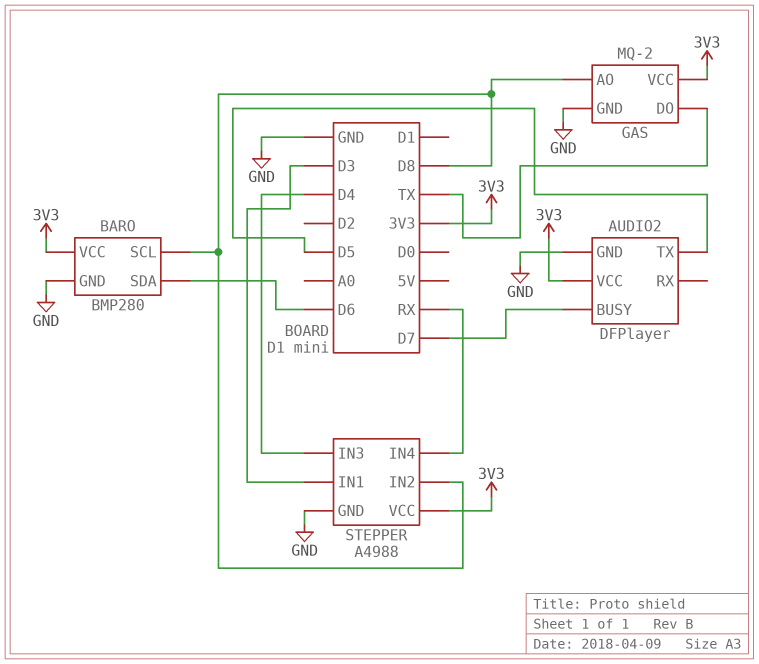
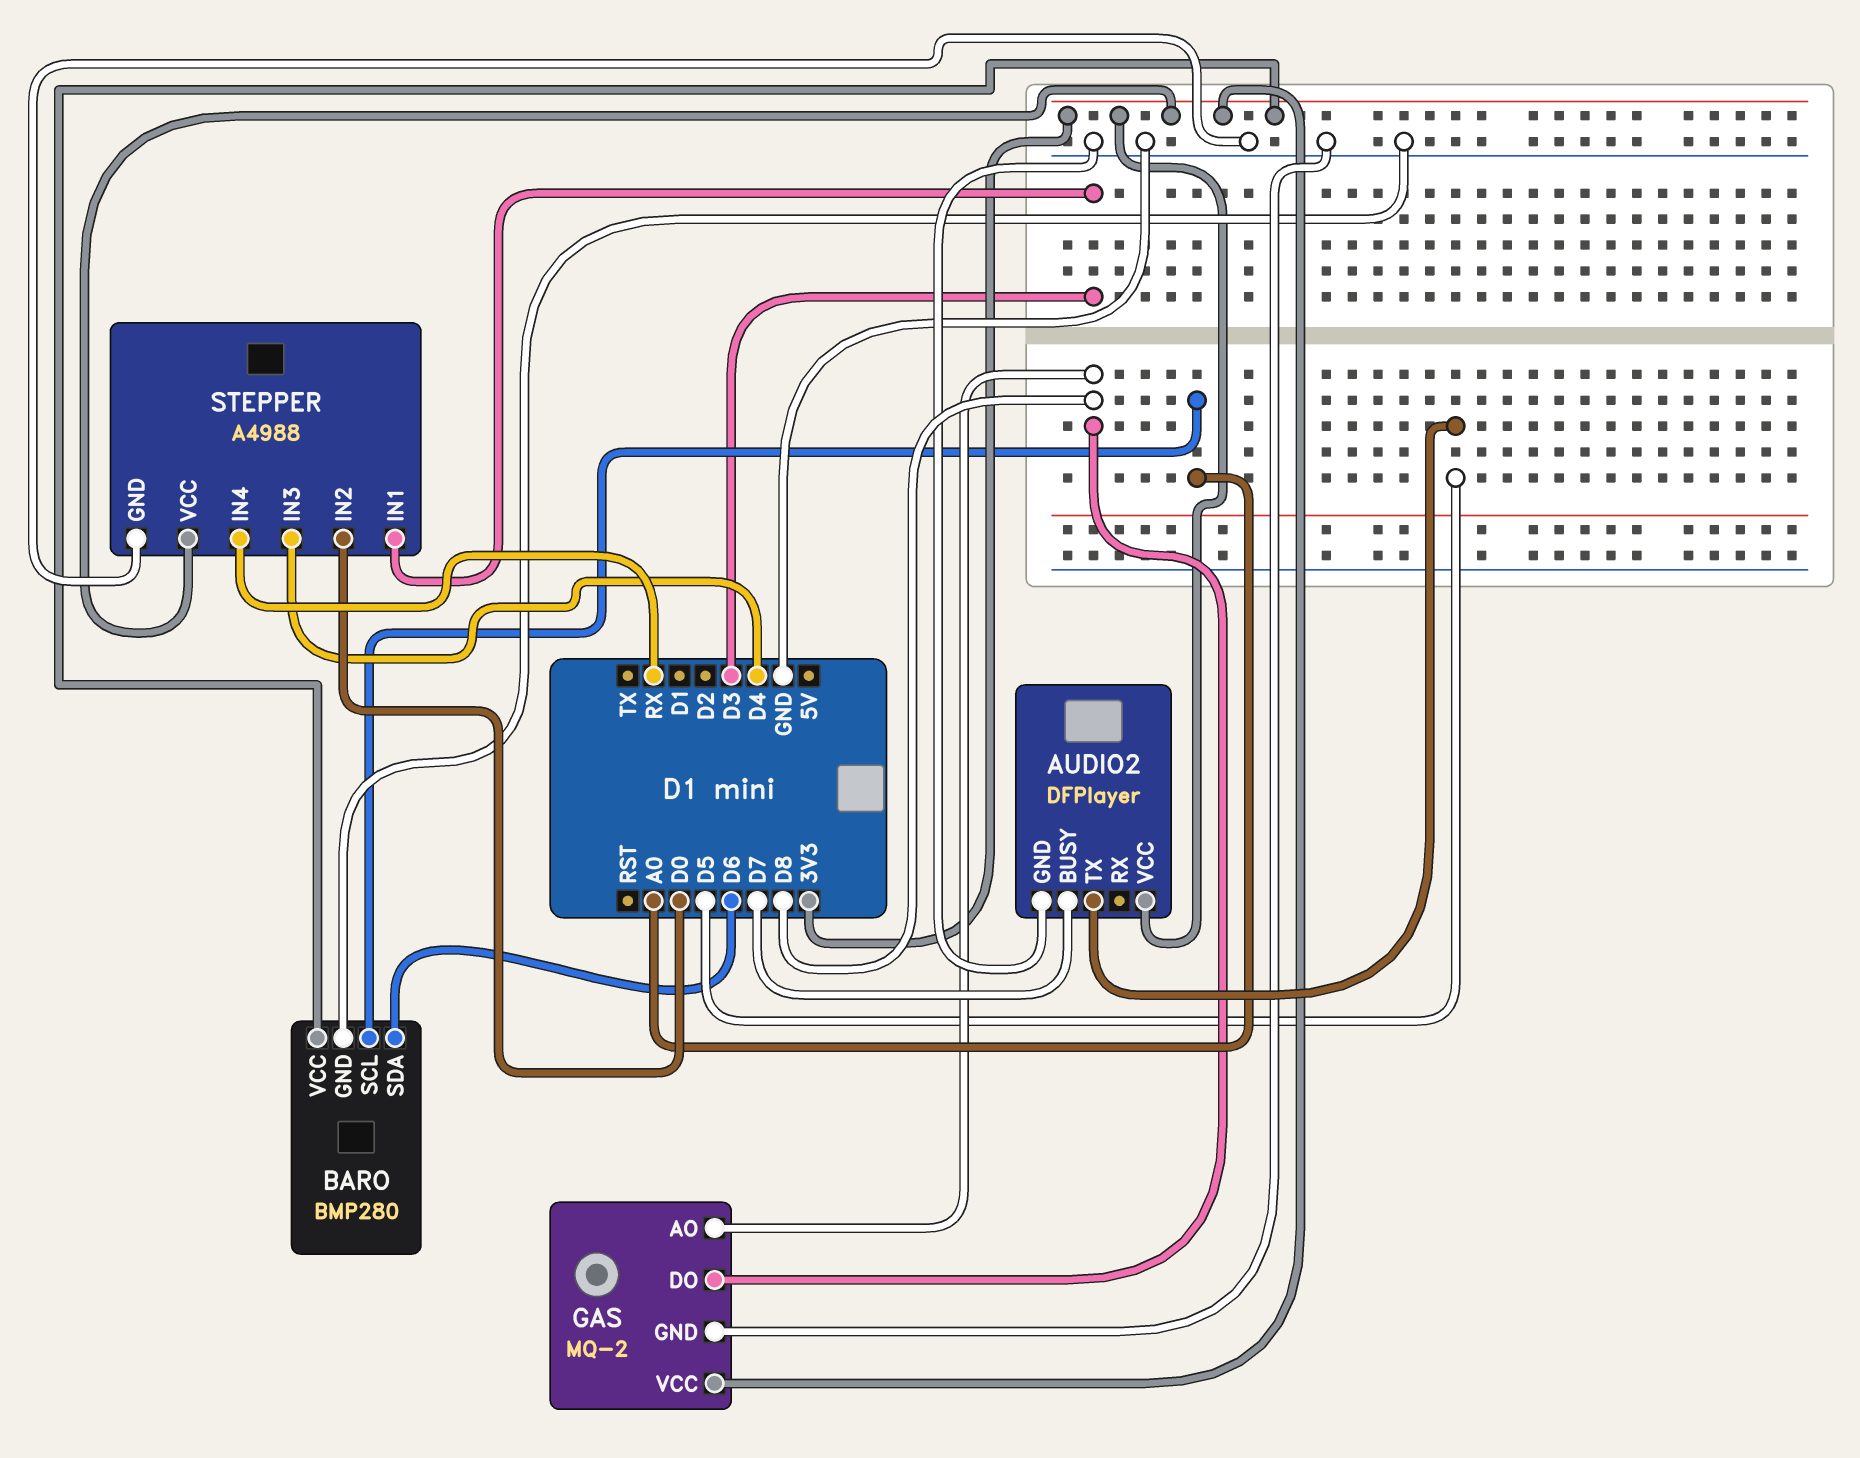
BARO pin SCL: D8 -> A0
GAS pin DO: TX -> D8
STEPPER pin IN2: D8 -> D0

